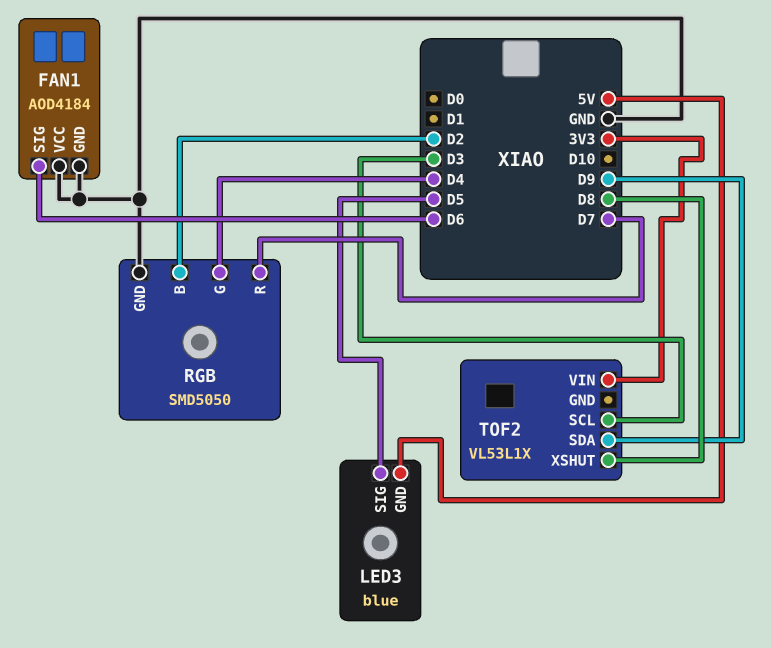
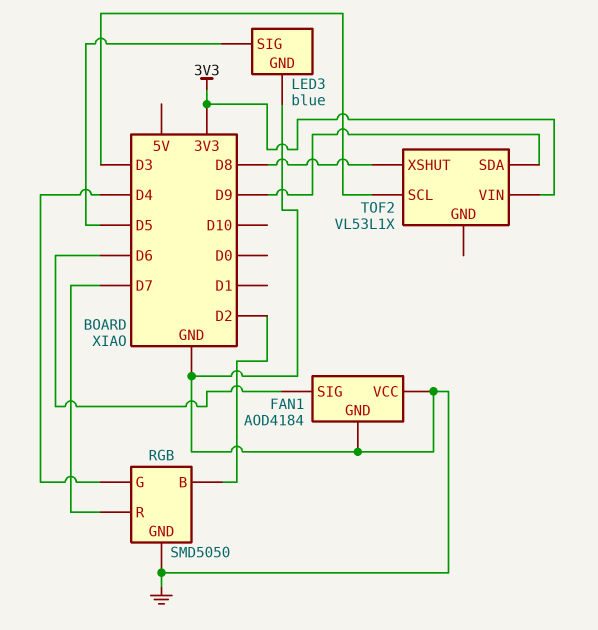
LED3 pin GND: 5V -> GND

